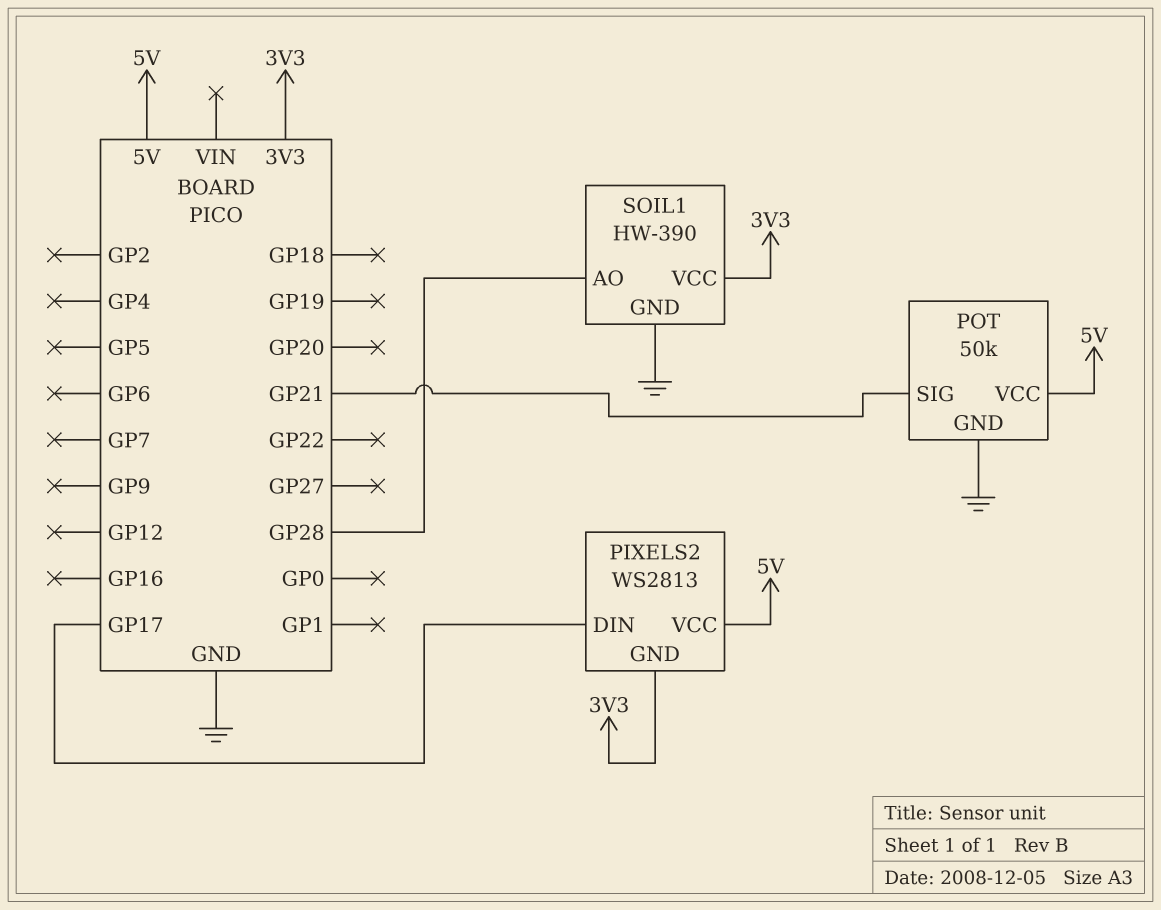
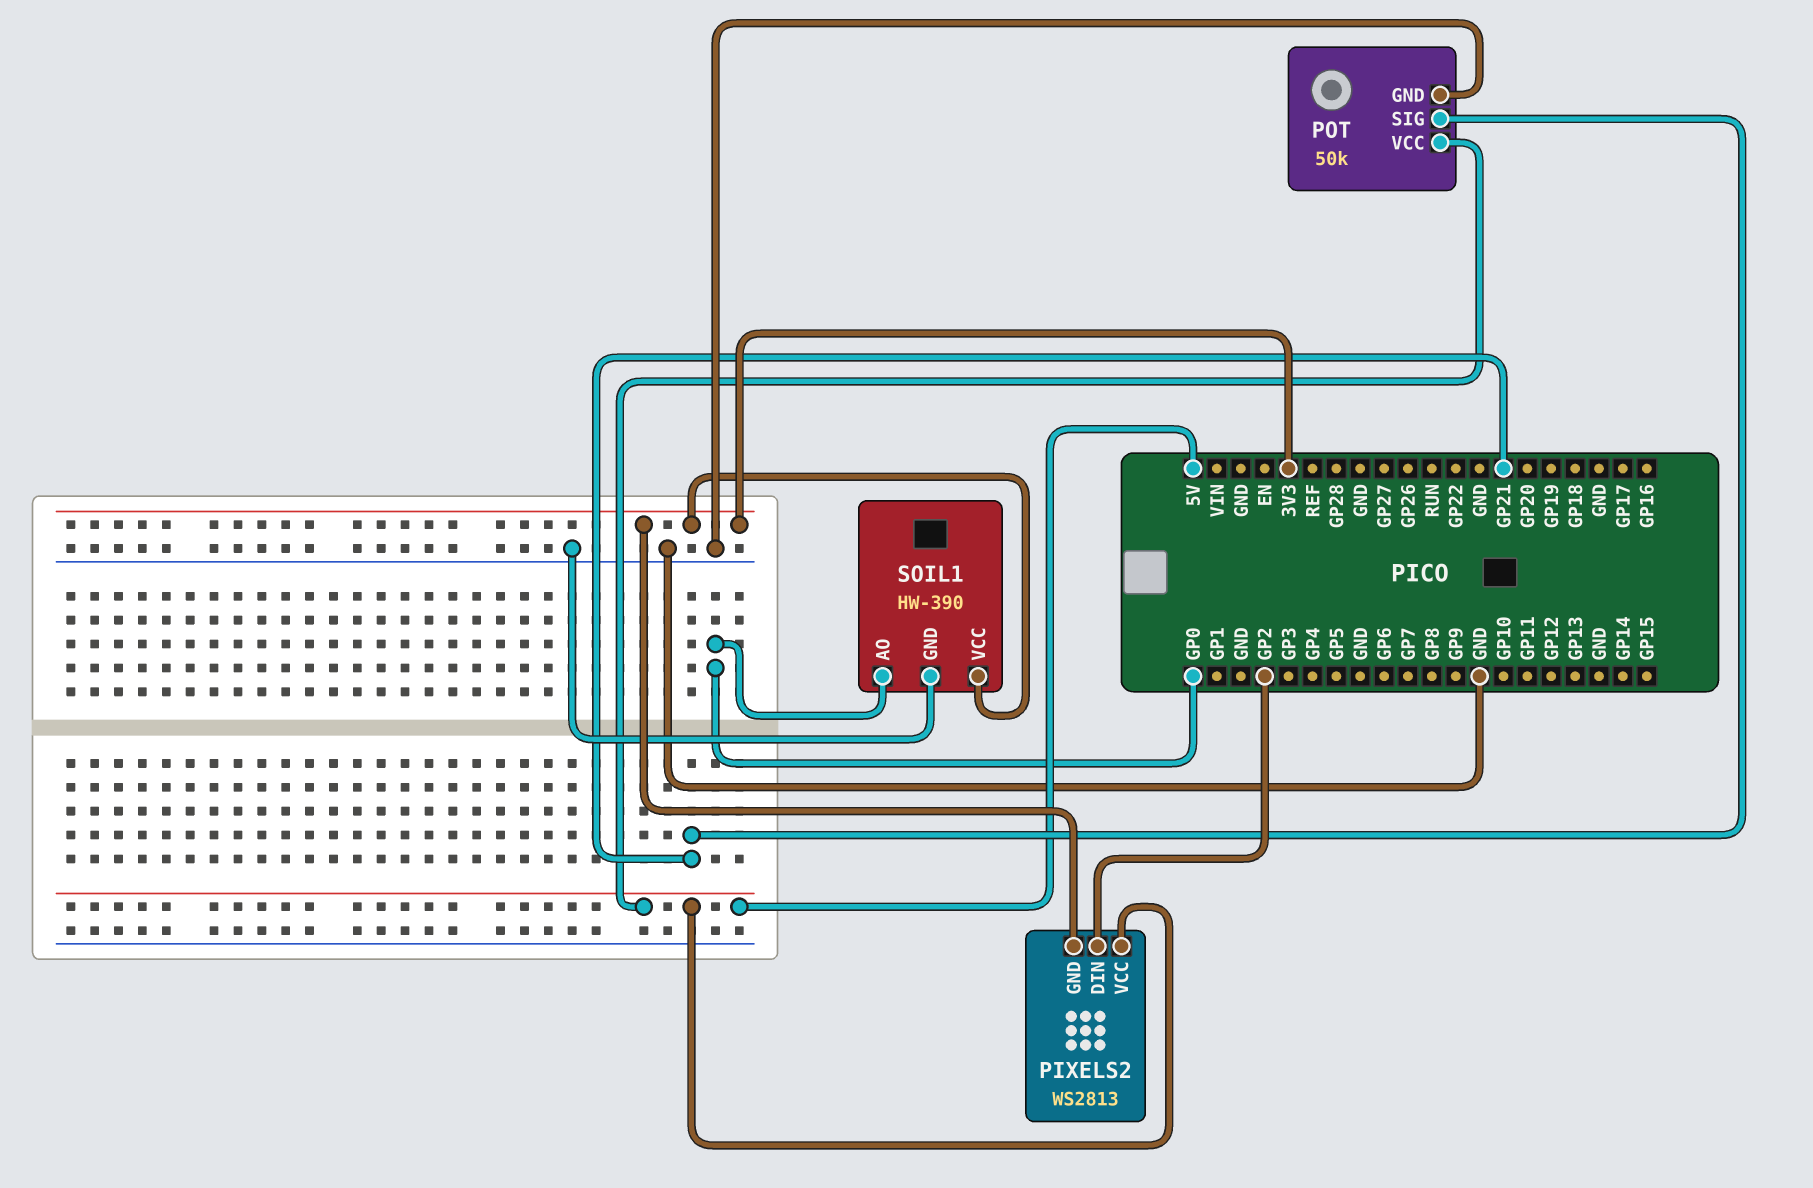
PIXELS2 pin DIN: GP17 -> GP2
SOIL1 pin AO: GP28 -> GP0

